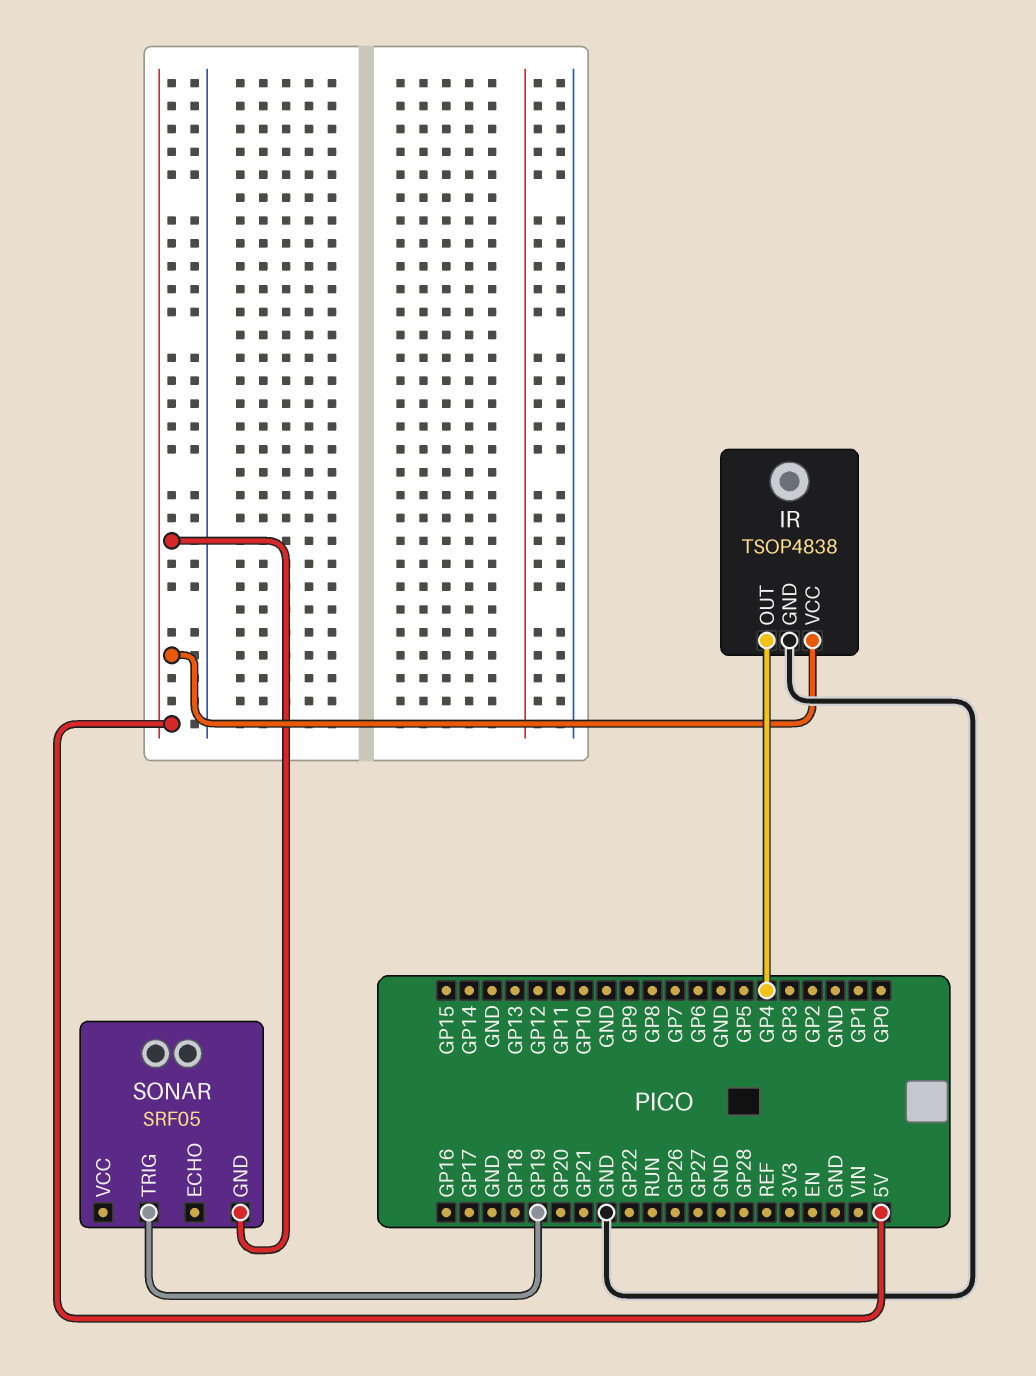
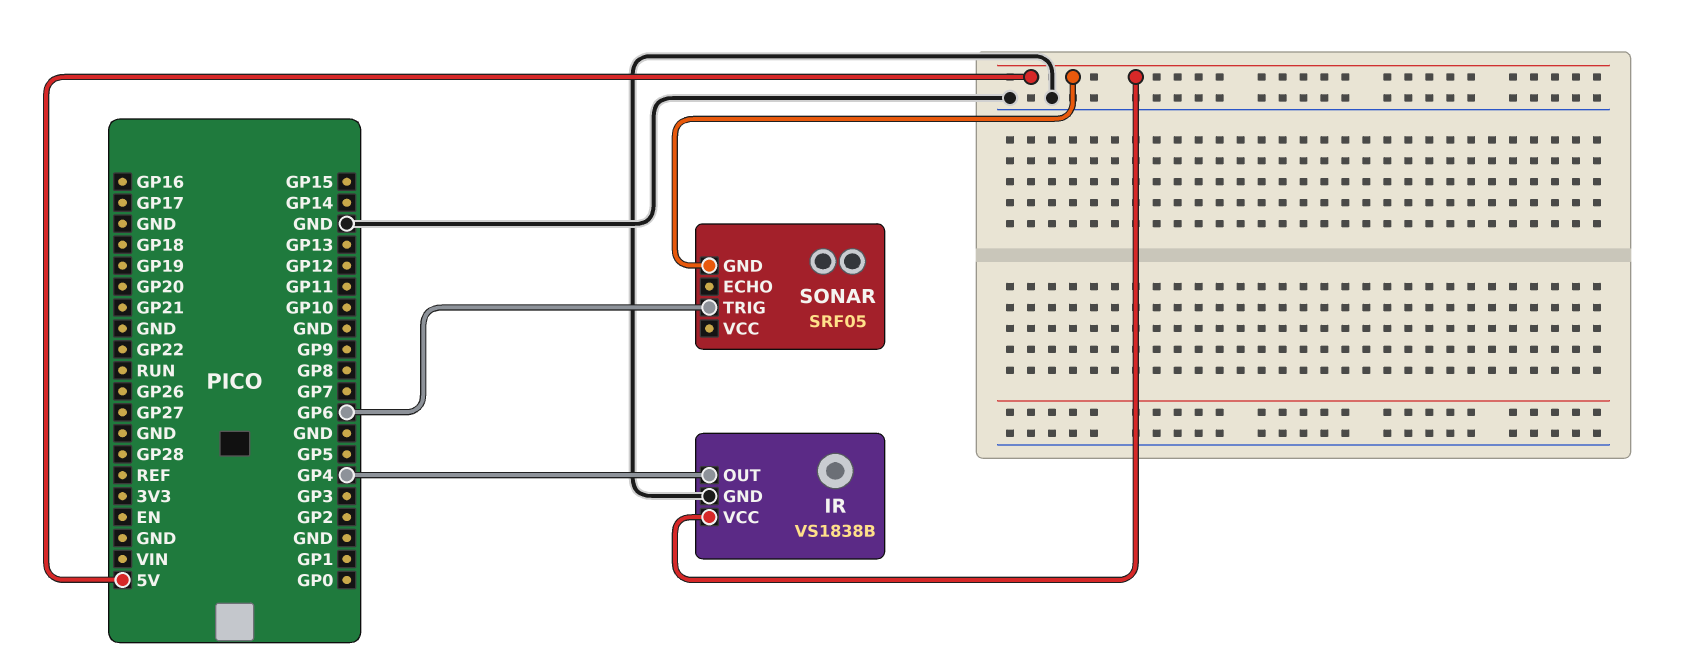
IR: TSOP4838 -> VS1838B
SONAR pin TRIG: GP19 -> GP6

